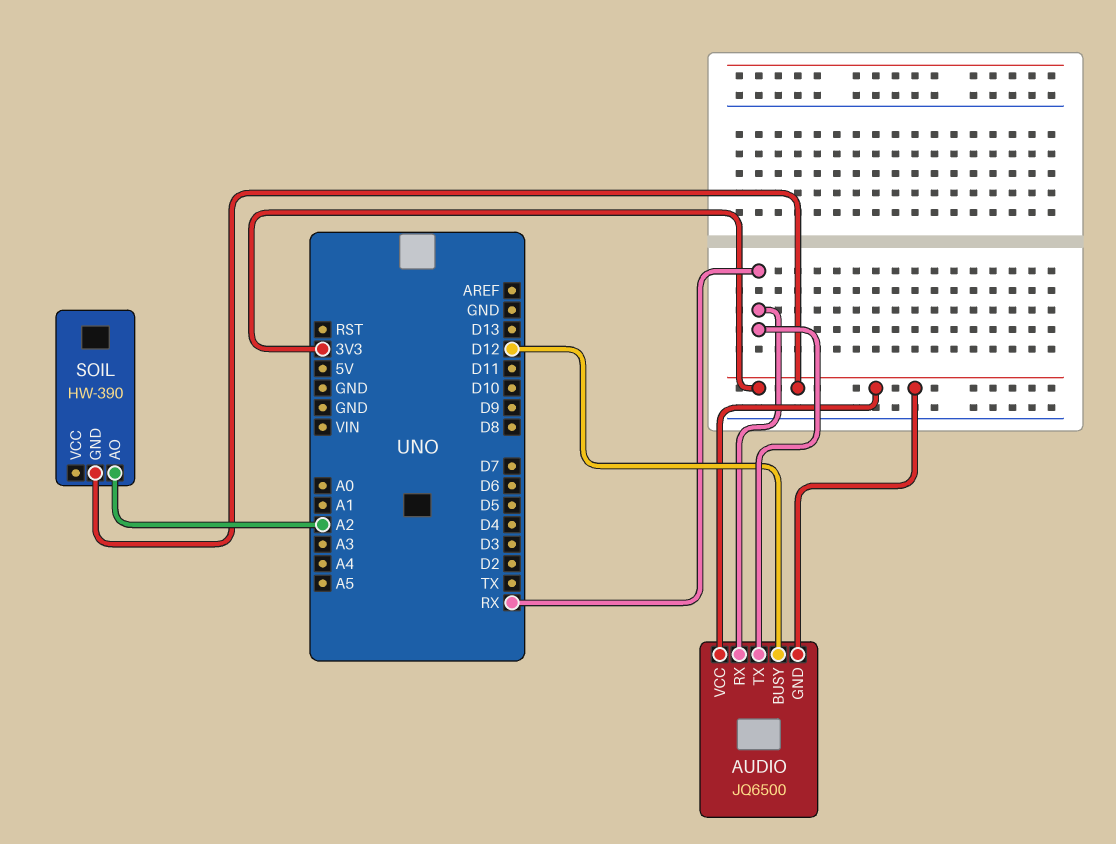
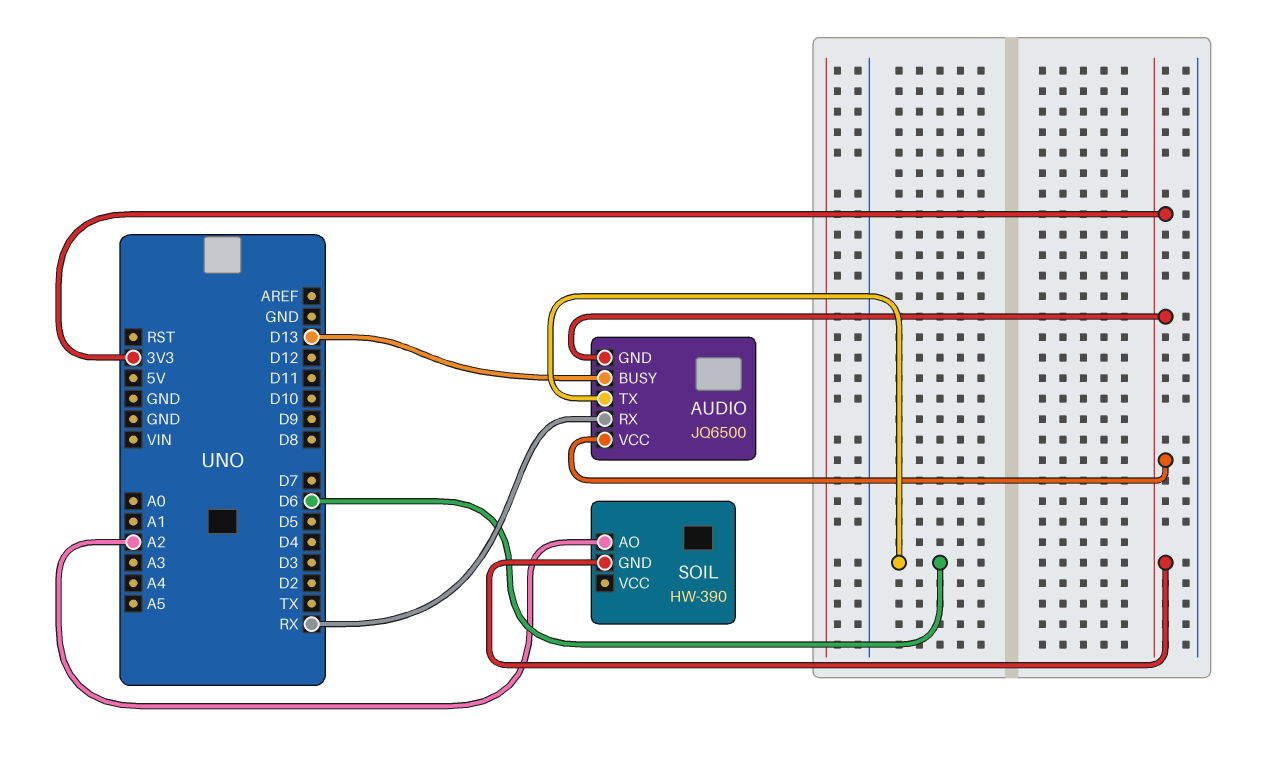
AUDIO pin BUSY: D12 -> D13
AUDIO pin TX: RX -> D6

